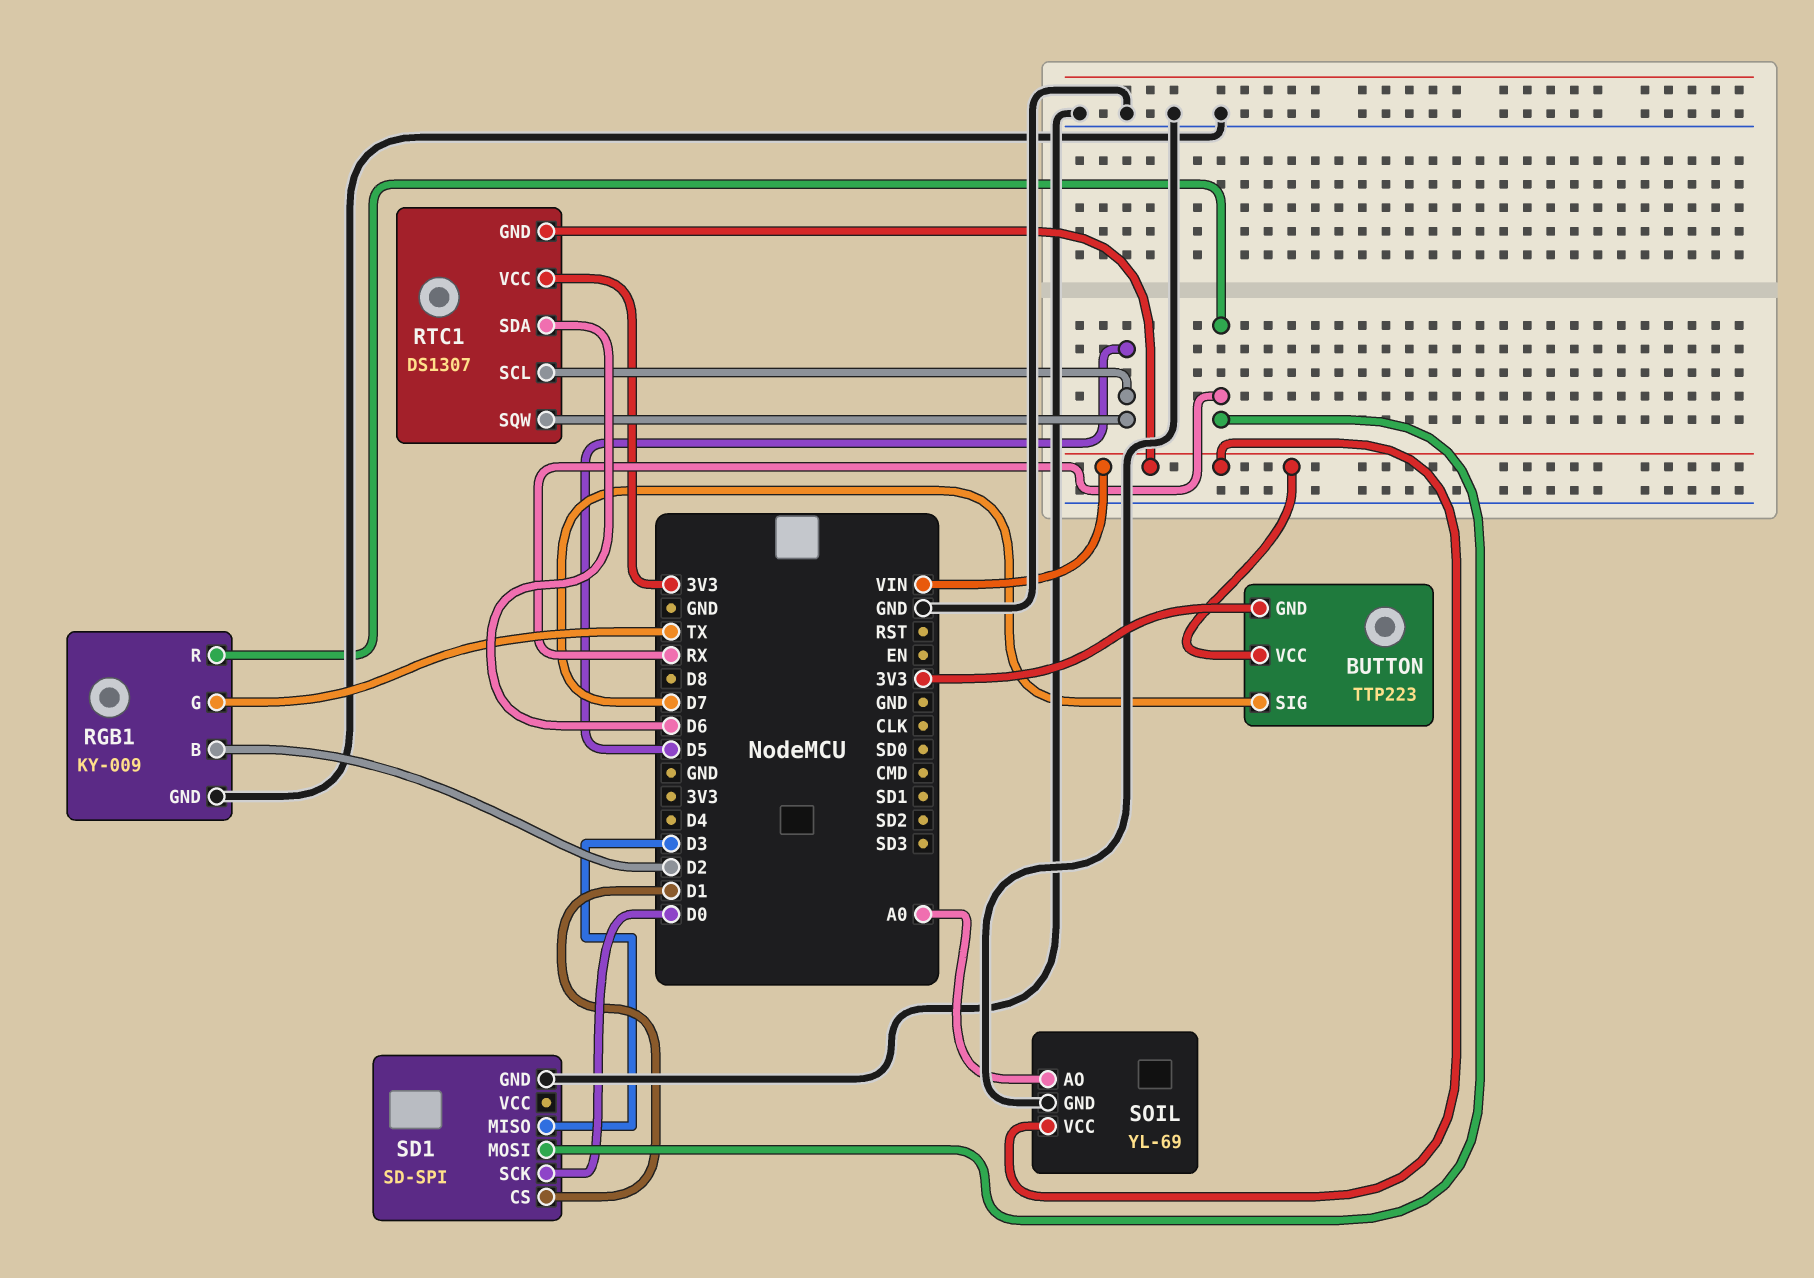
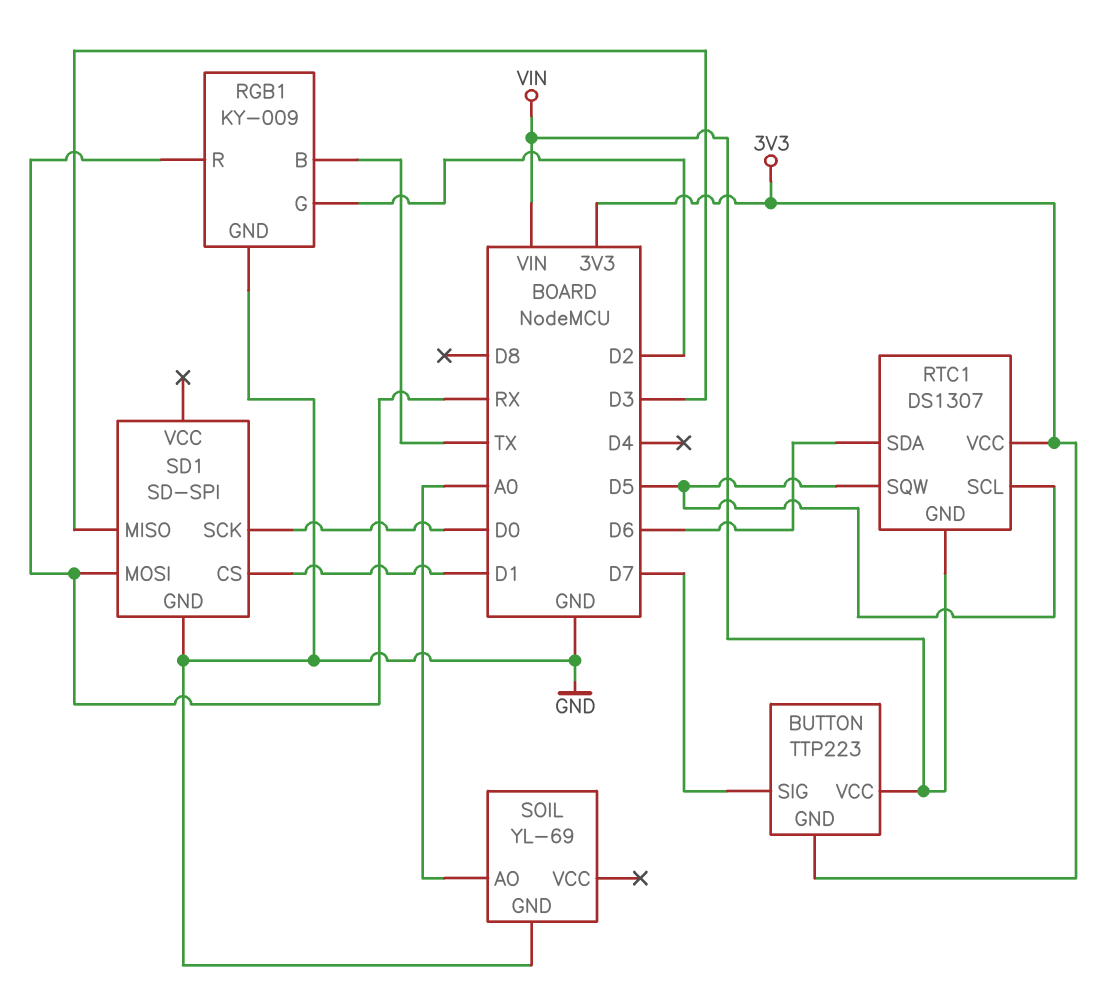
RGB1 pin B: D2 -> TX
RGB1 pin G: TX -> D2
SOIL pin VCC: VIN -> none

